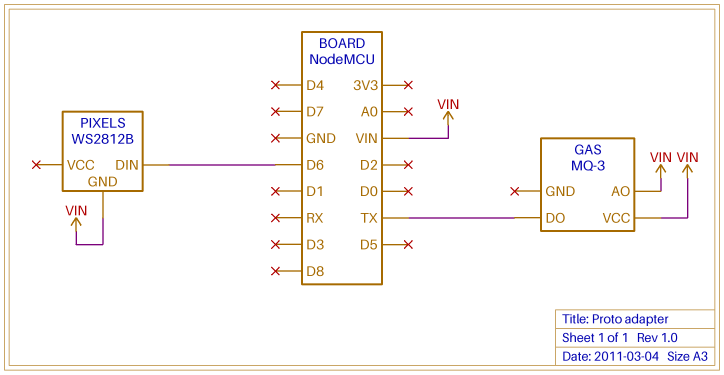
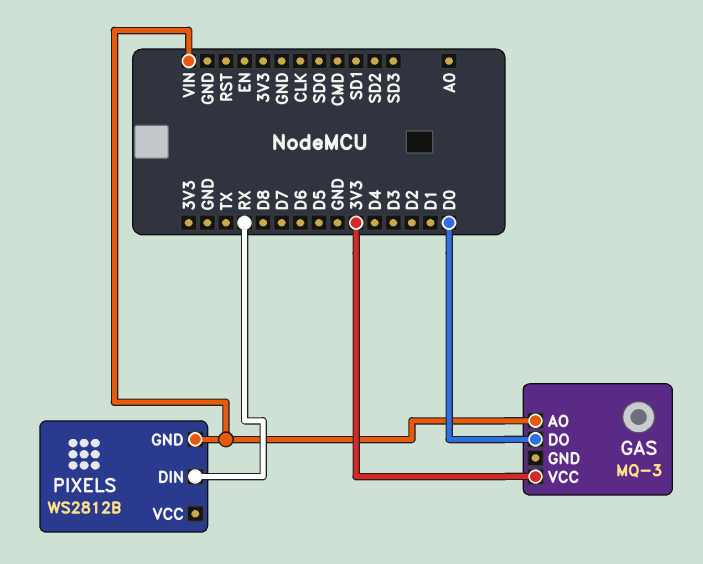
GAS pin DO: TX -> D0
GAS pin VCC: VIN -> 3V3
PIXELS pin DIN: D6 -> RX

